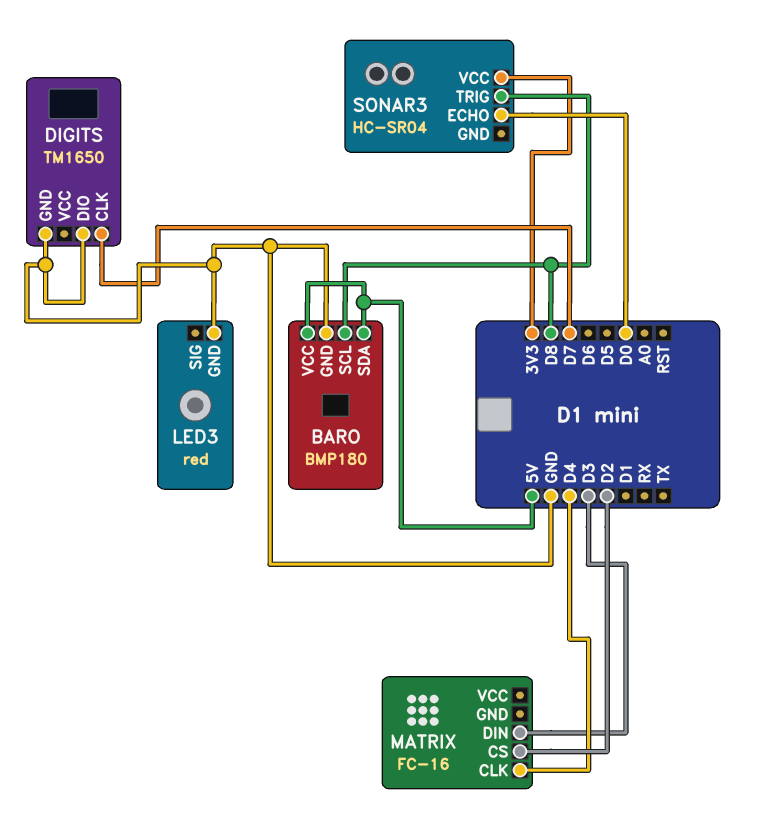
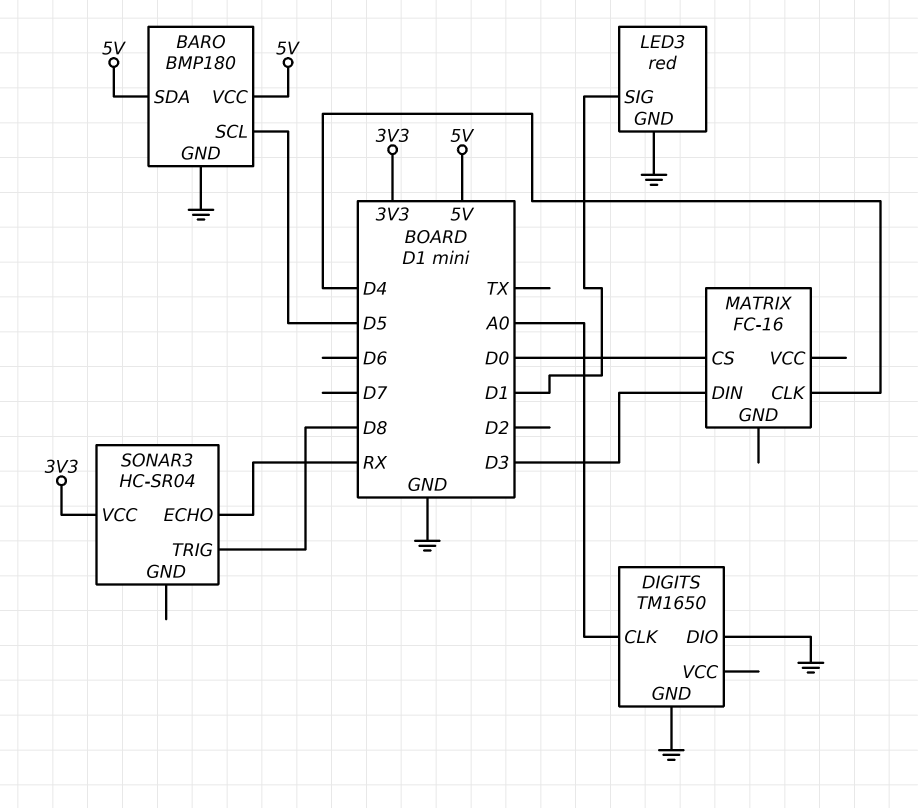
BARO pin SCL: D8 -> D5
DIGITS pin CLK: D7 -> A0
LED3 pin SIG: none -> D1
MATRIX pin CS: D2 -> D0
SONAR3 pin ECHO: D0 -> RX

